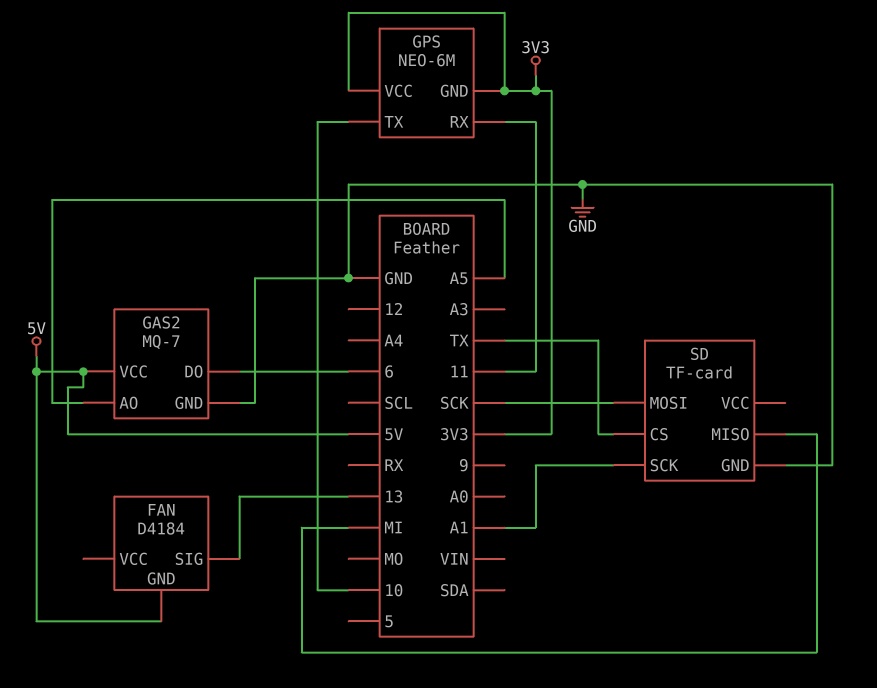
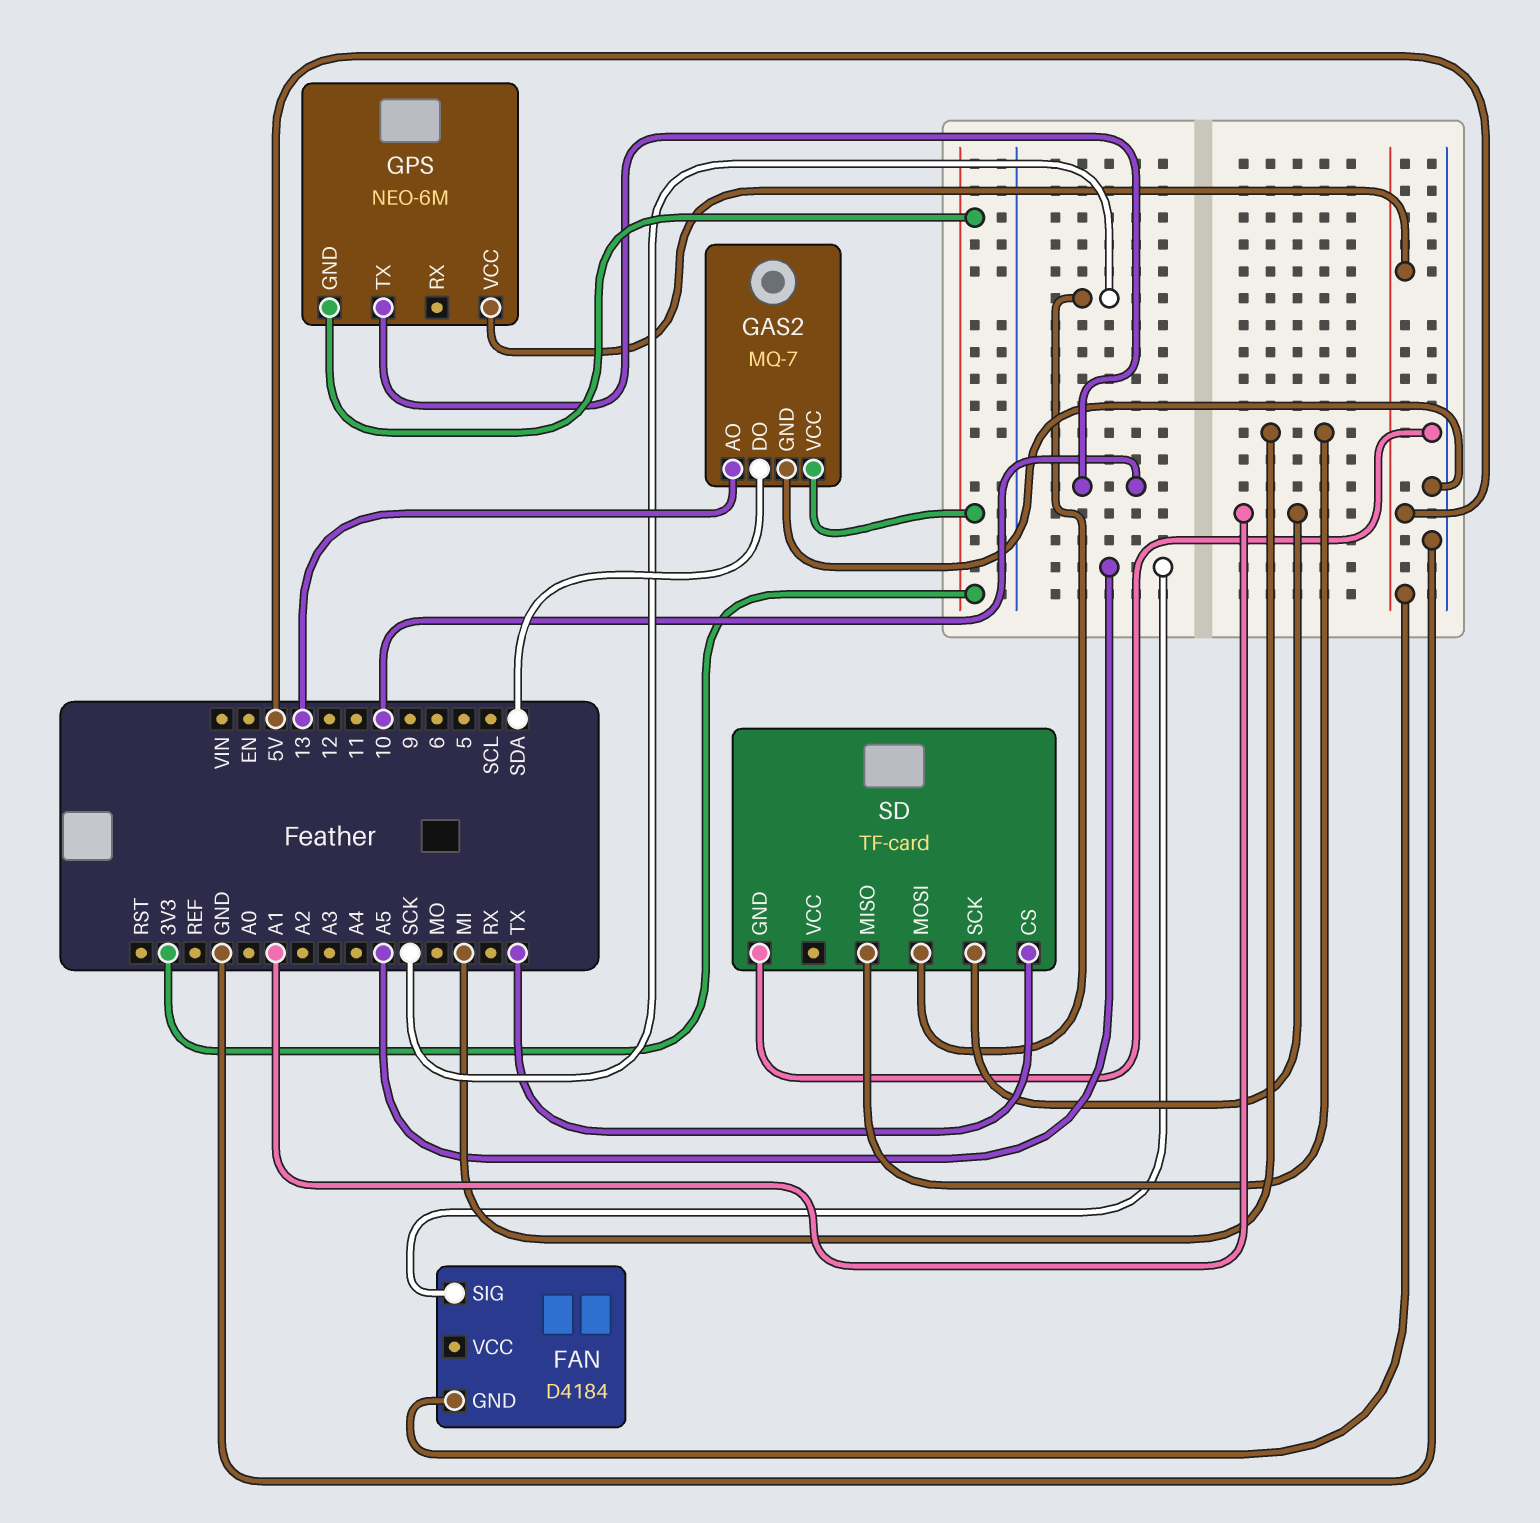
FAN pin SIG: 13 -> A5
GAS2 pin AO: A5 -> 13
GAS2 pin DO: 6 -> SDA
GAS2 pin VCC: 5V -> 3V3
GPS pin RX: 11 -> none
GPS pin VCC: 3V3 -> 5V

